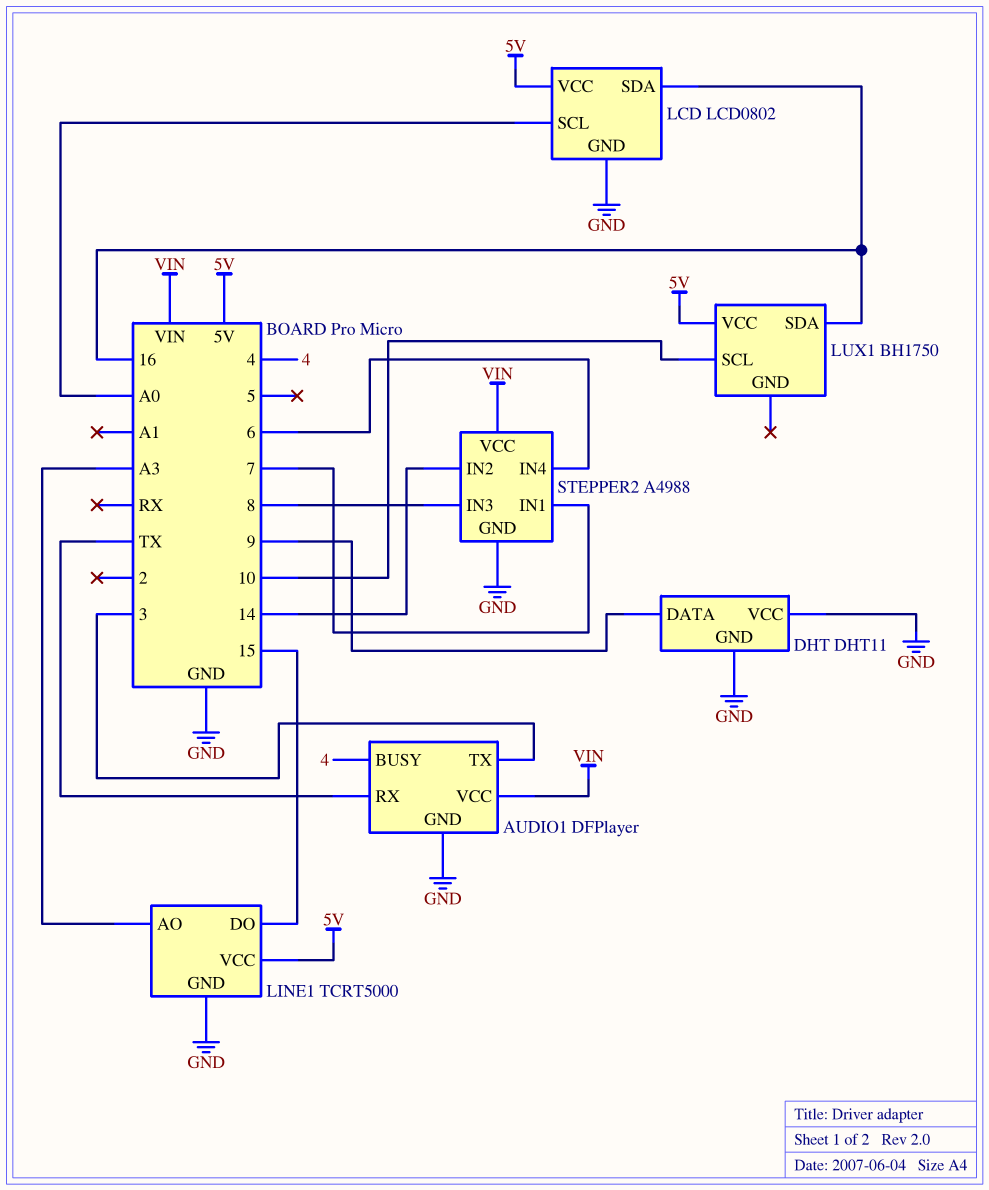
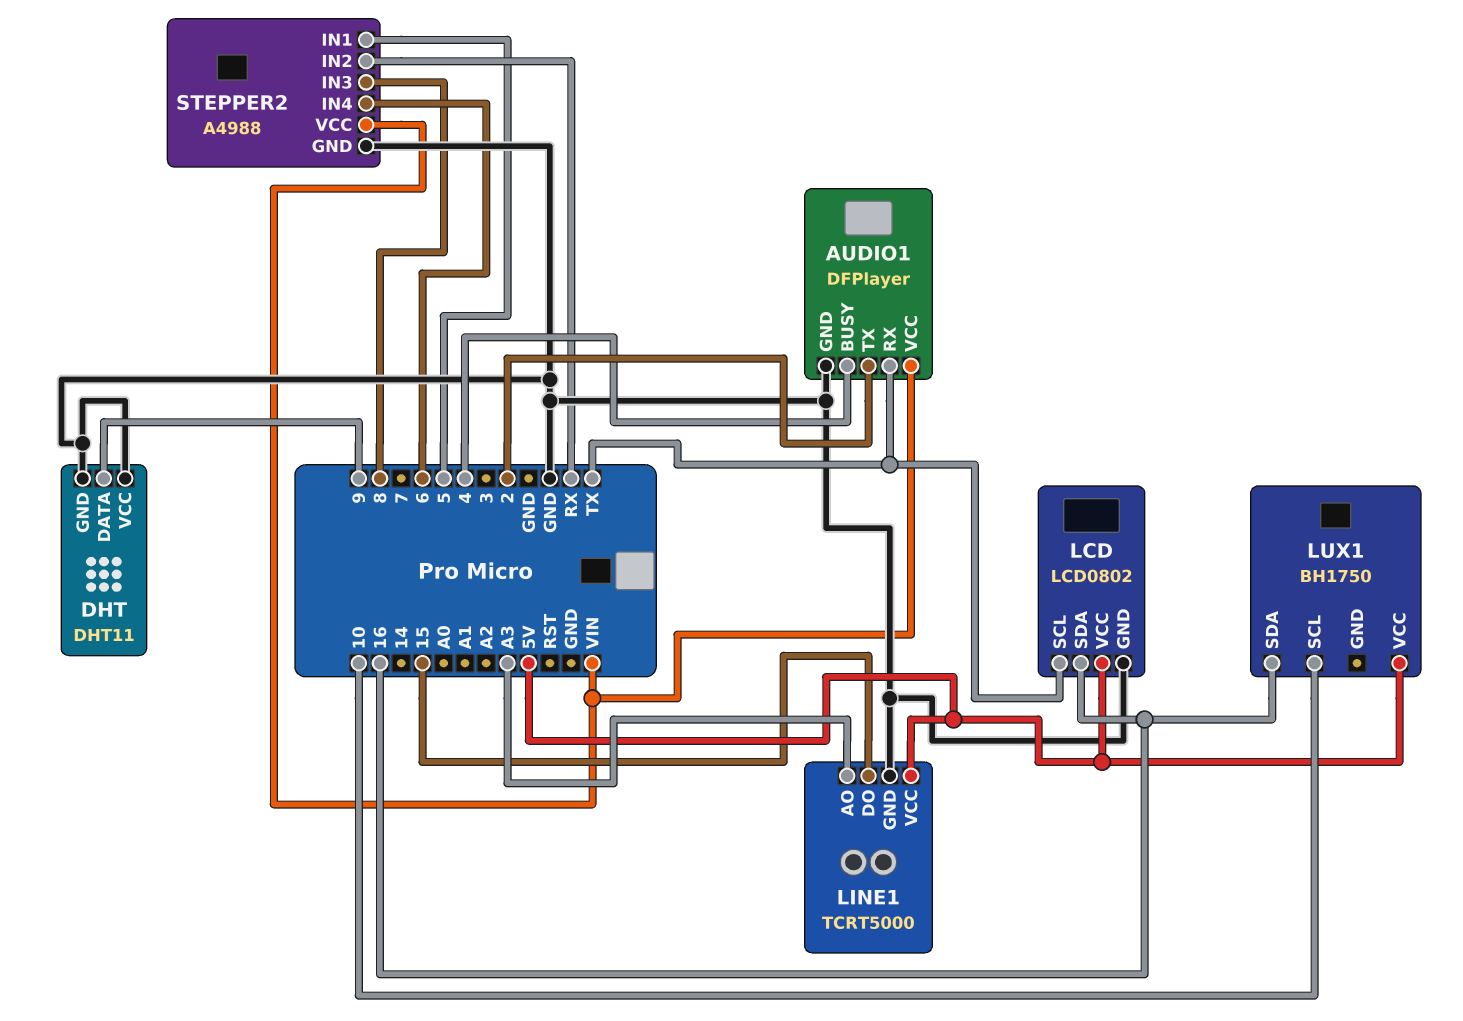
AUDIO1 pin TX: 3 -> 2
LCD pin SCL: A0 -> TX
STEPPER2 pin IN1: 7 -> 5
STEPPER2 pin IN2: 14 -> RX

